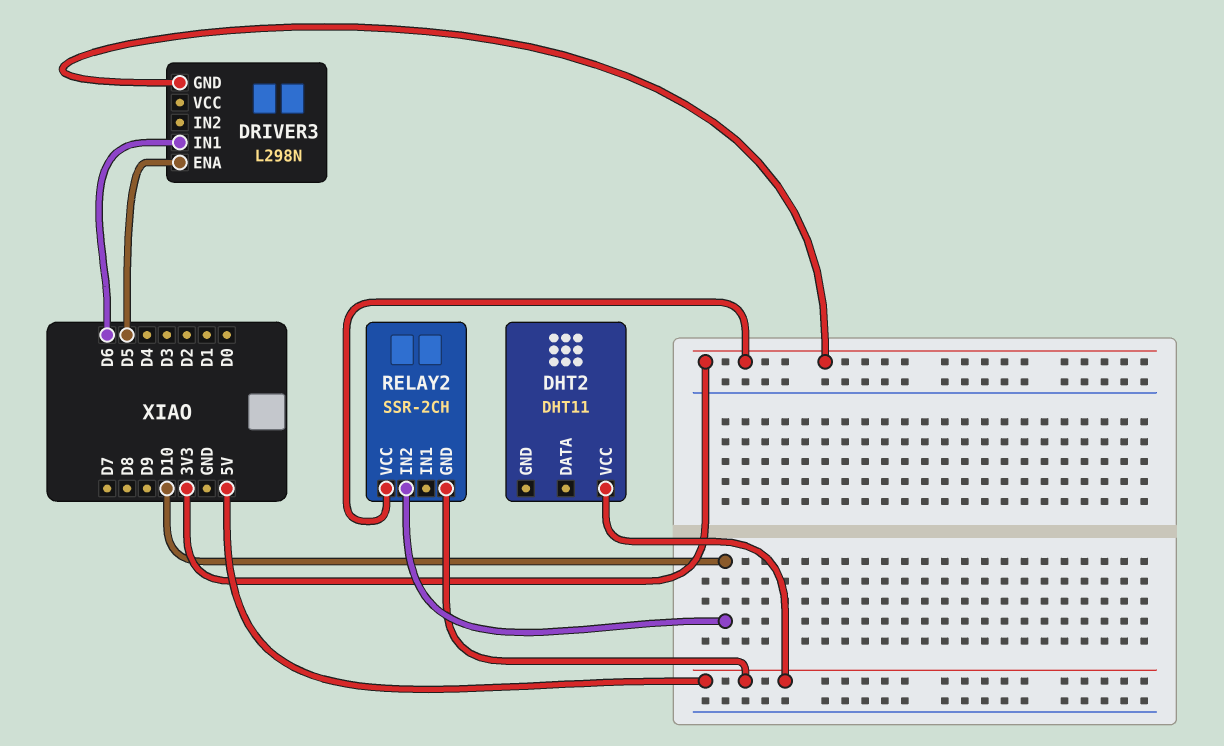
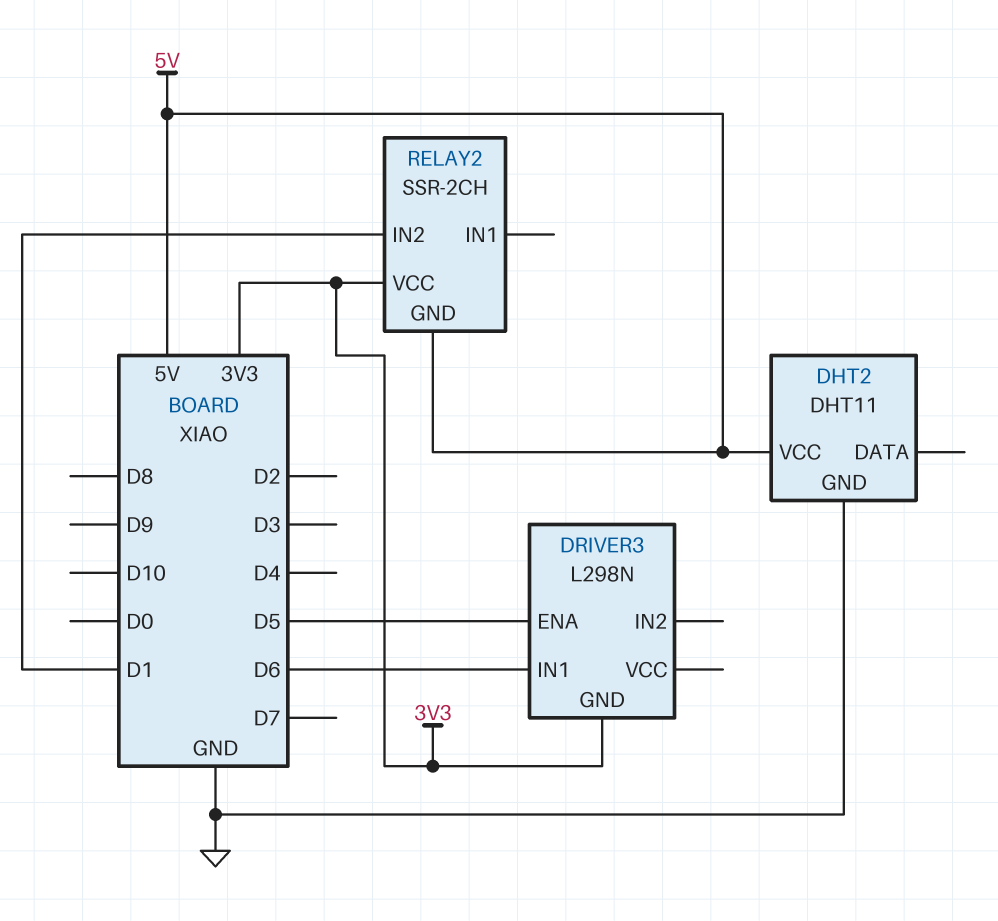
DHT2 pin GND: none -> GND
RELAY2 pin IN2: D10 -> D1

